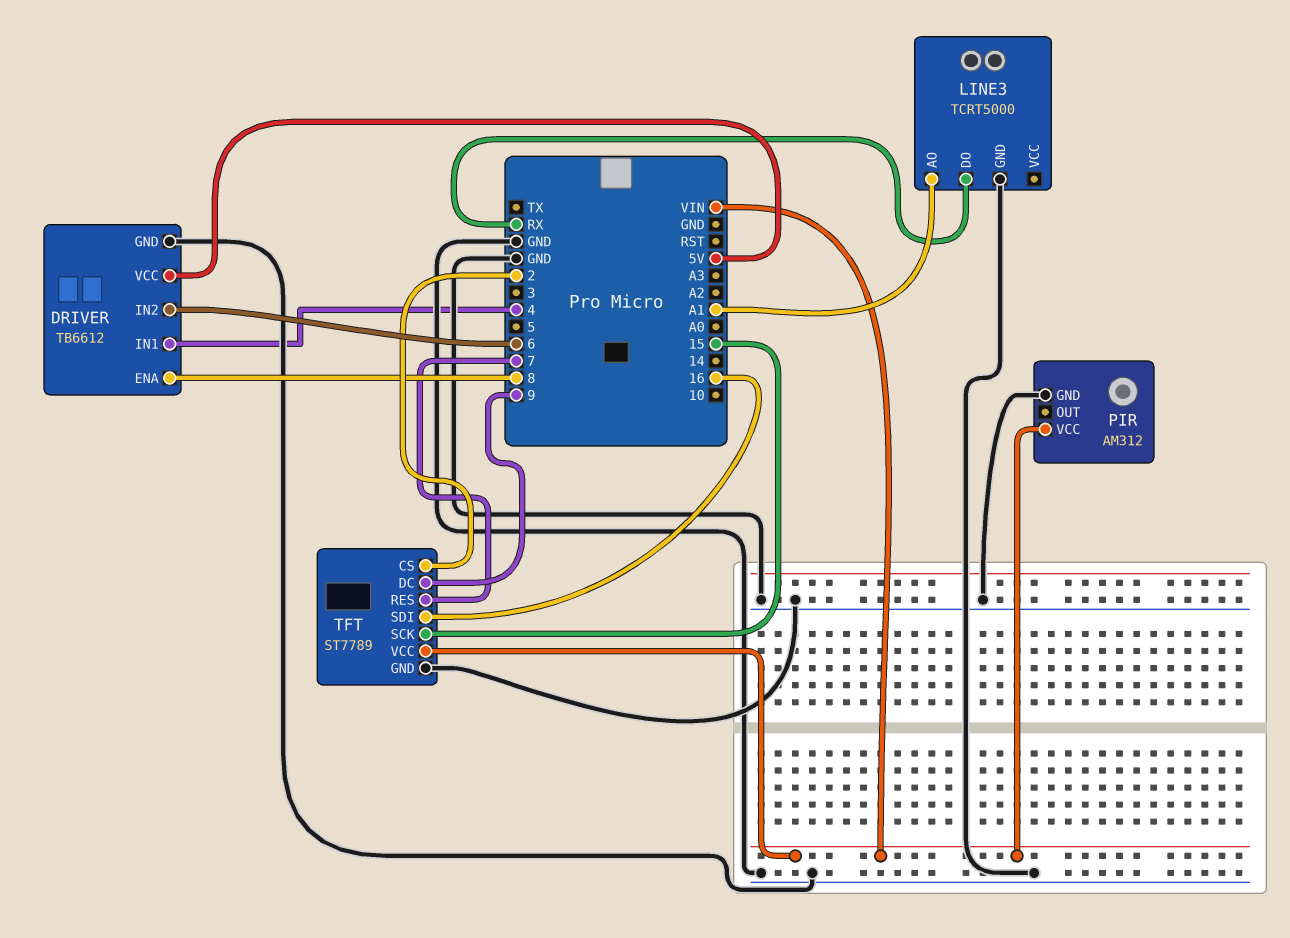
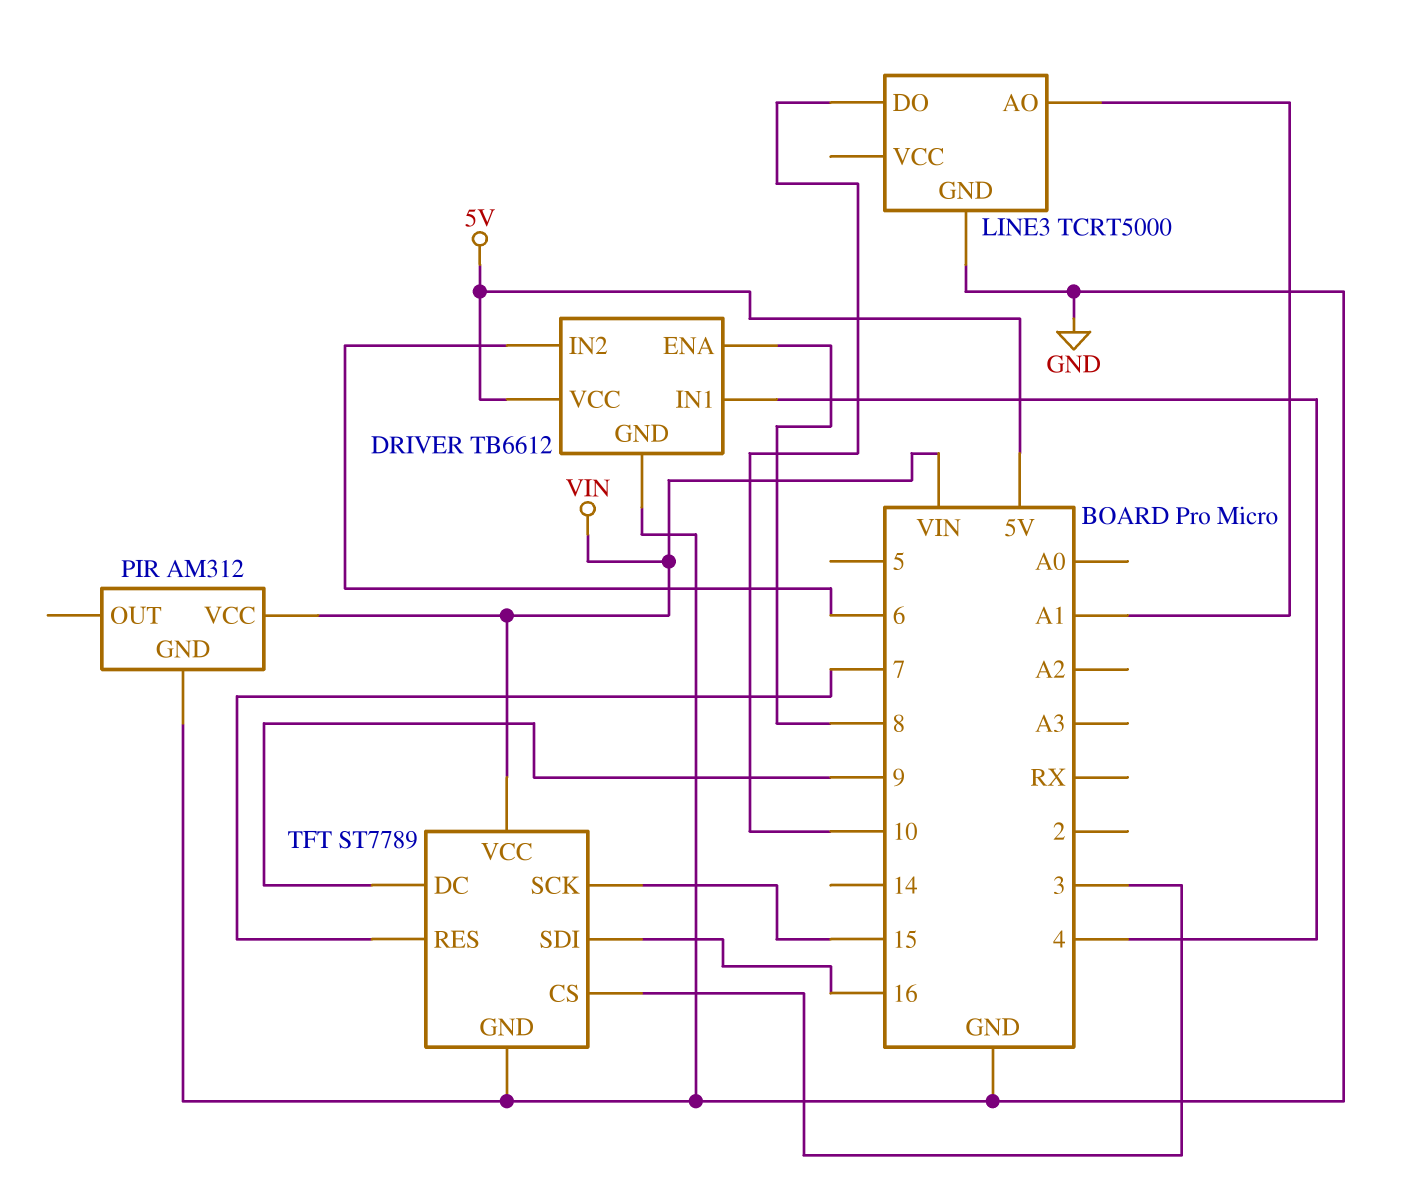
LINE3 pin DO: RX -> 10
TFT pin CS: 2 -> 3

